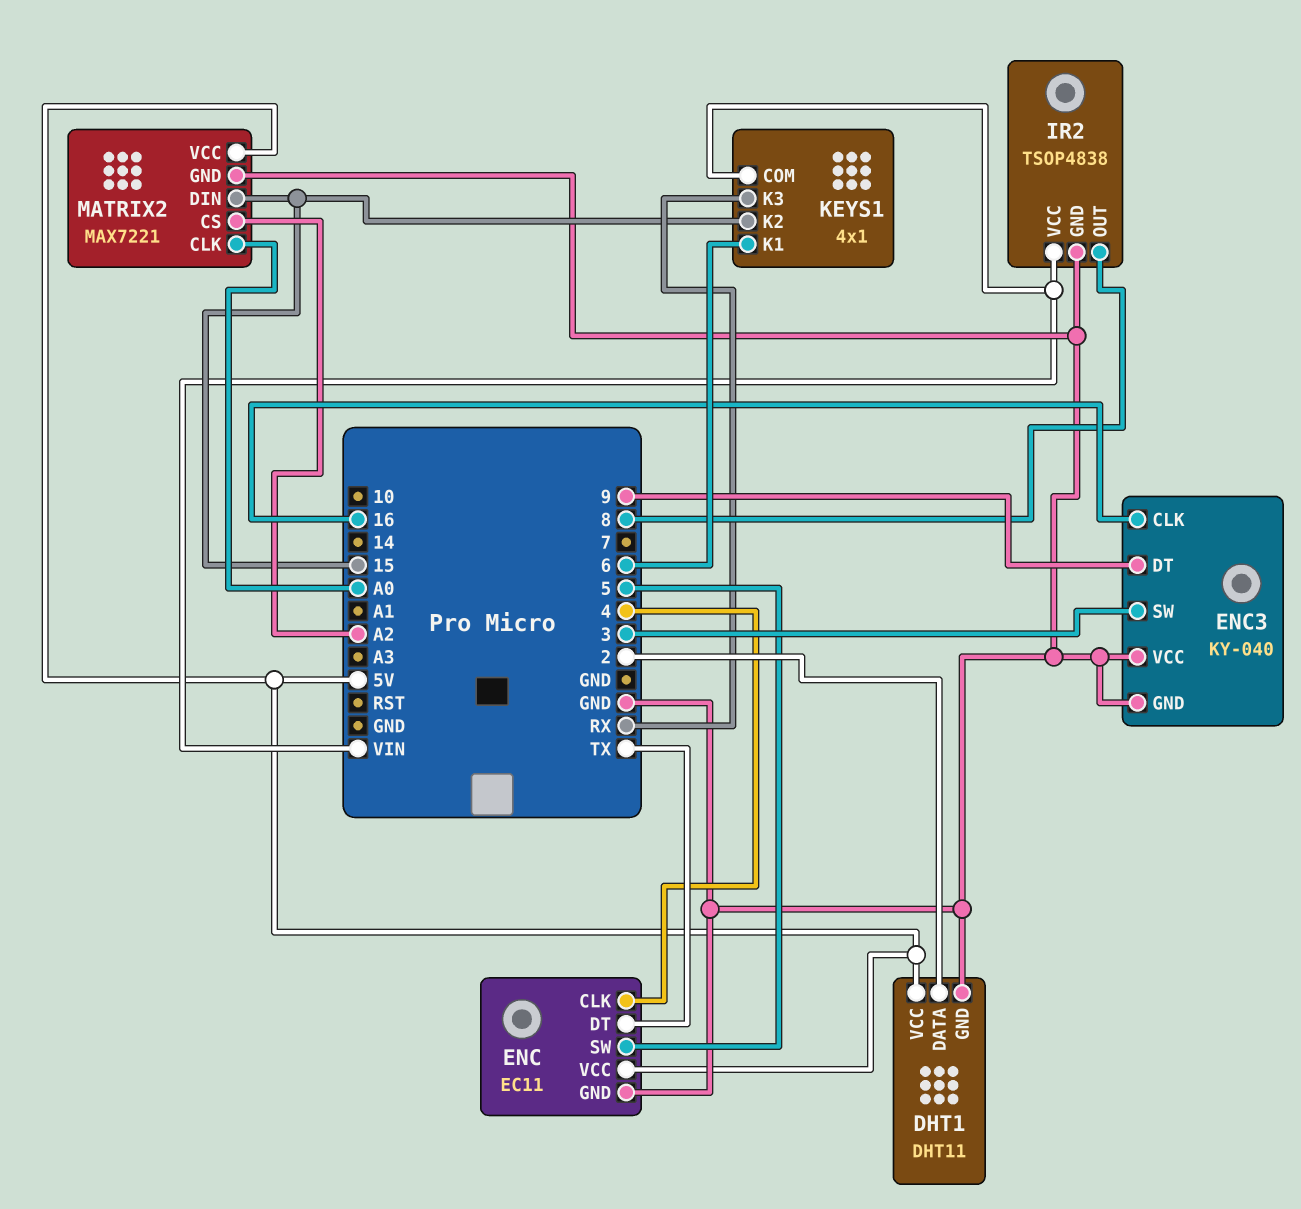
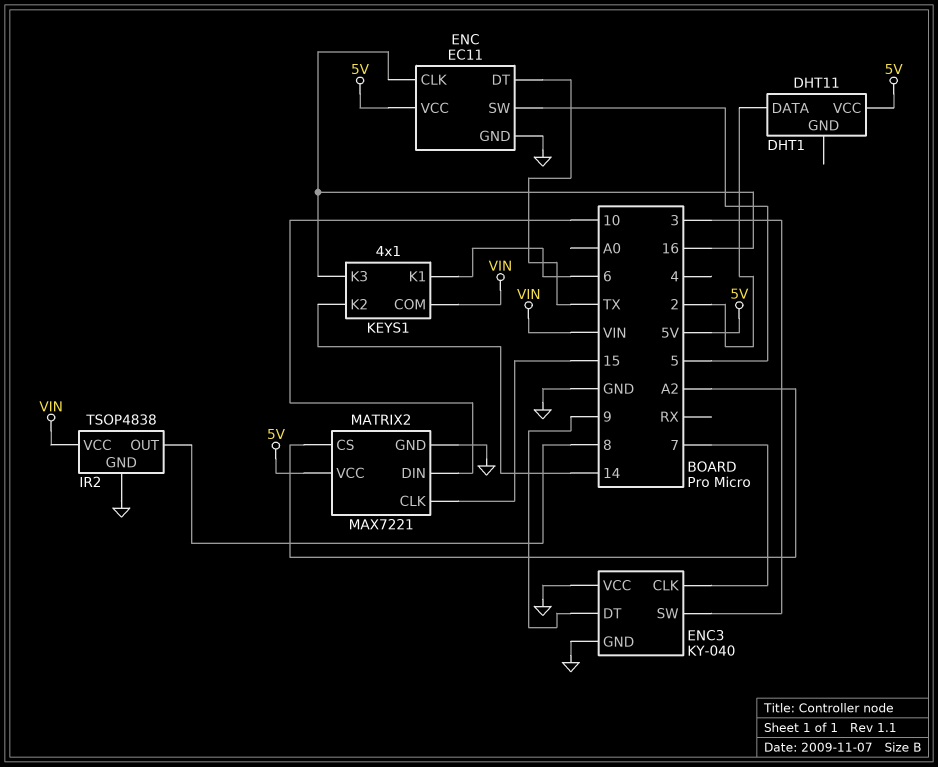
DHT1 pin GND: GND -> none
ENC pin CLK: 4 -> 16
ENC3 pin CLK: 16 -> 7
KEYS1 pin K2: 15 -> 14
KEYS1 pin K3: RX -> 16
MATRIX2 pin CLK: A0 -> 15
MATRIX2 pin DIN: 15 -> 10

